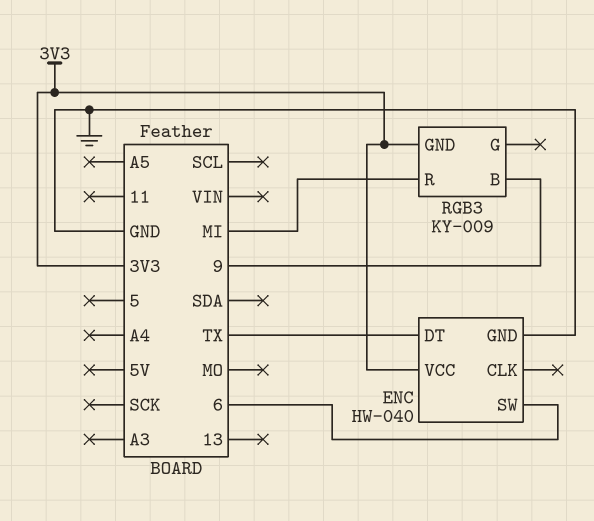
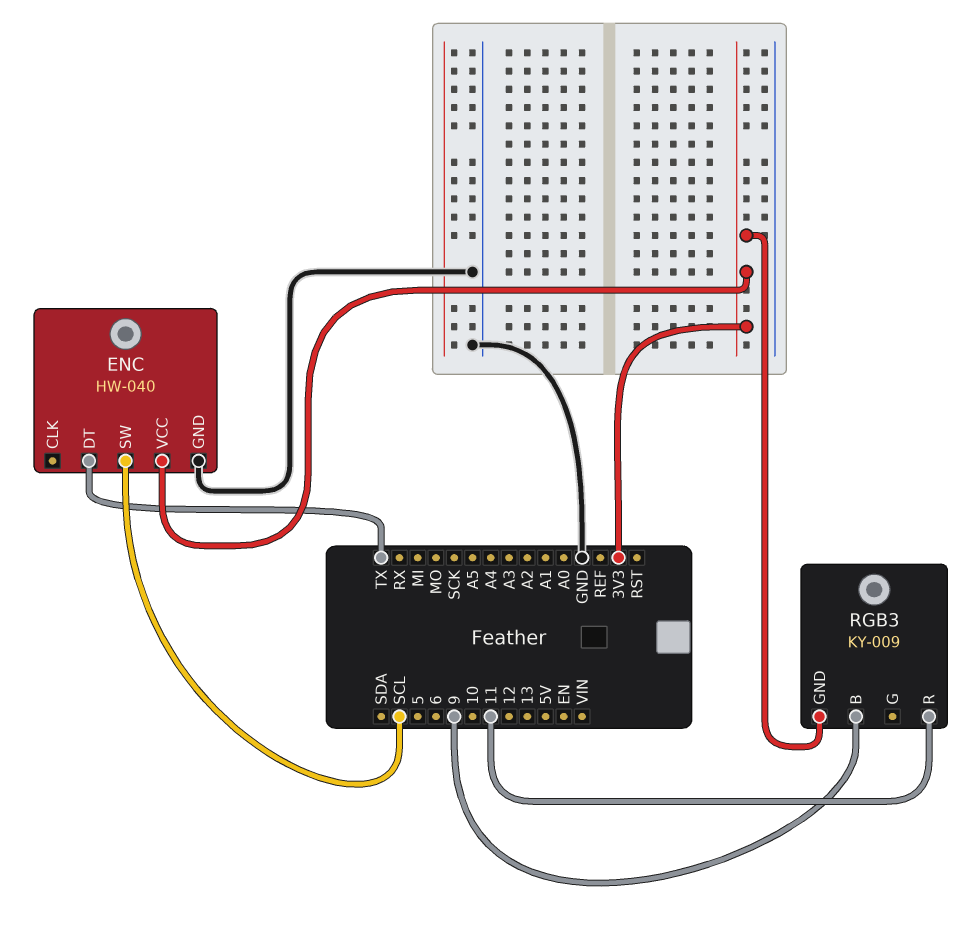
ENC pin SW: 6 -> SCL
RGB3 pin R: MI -> 11

